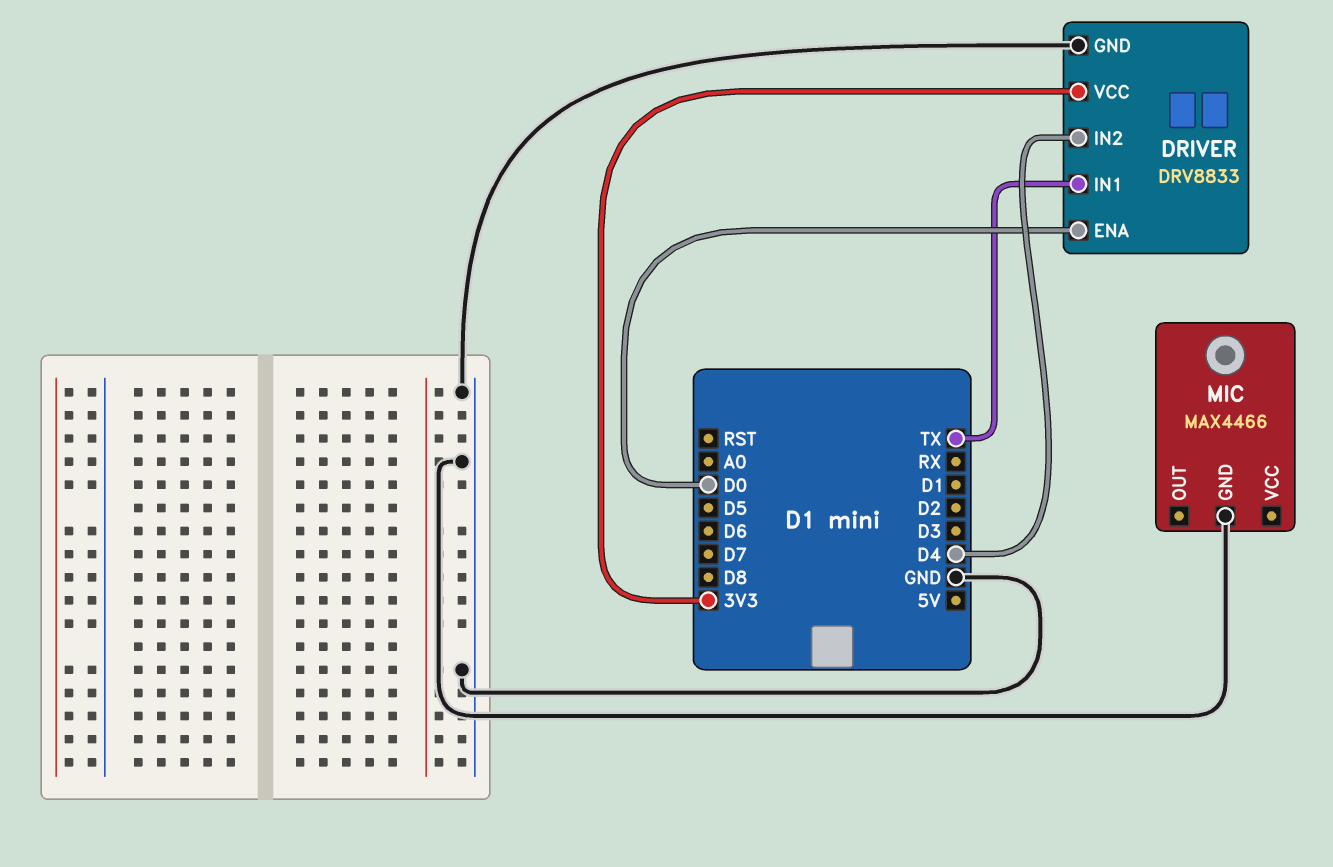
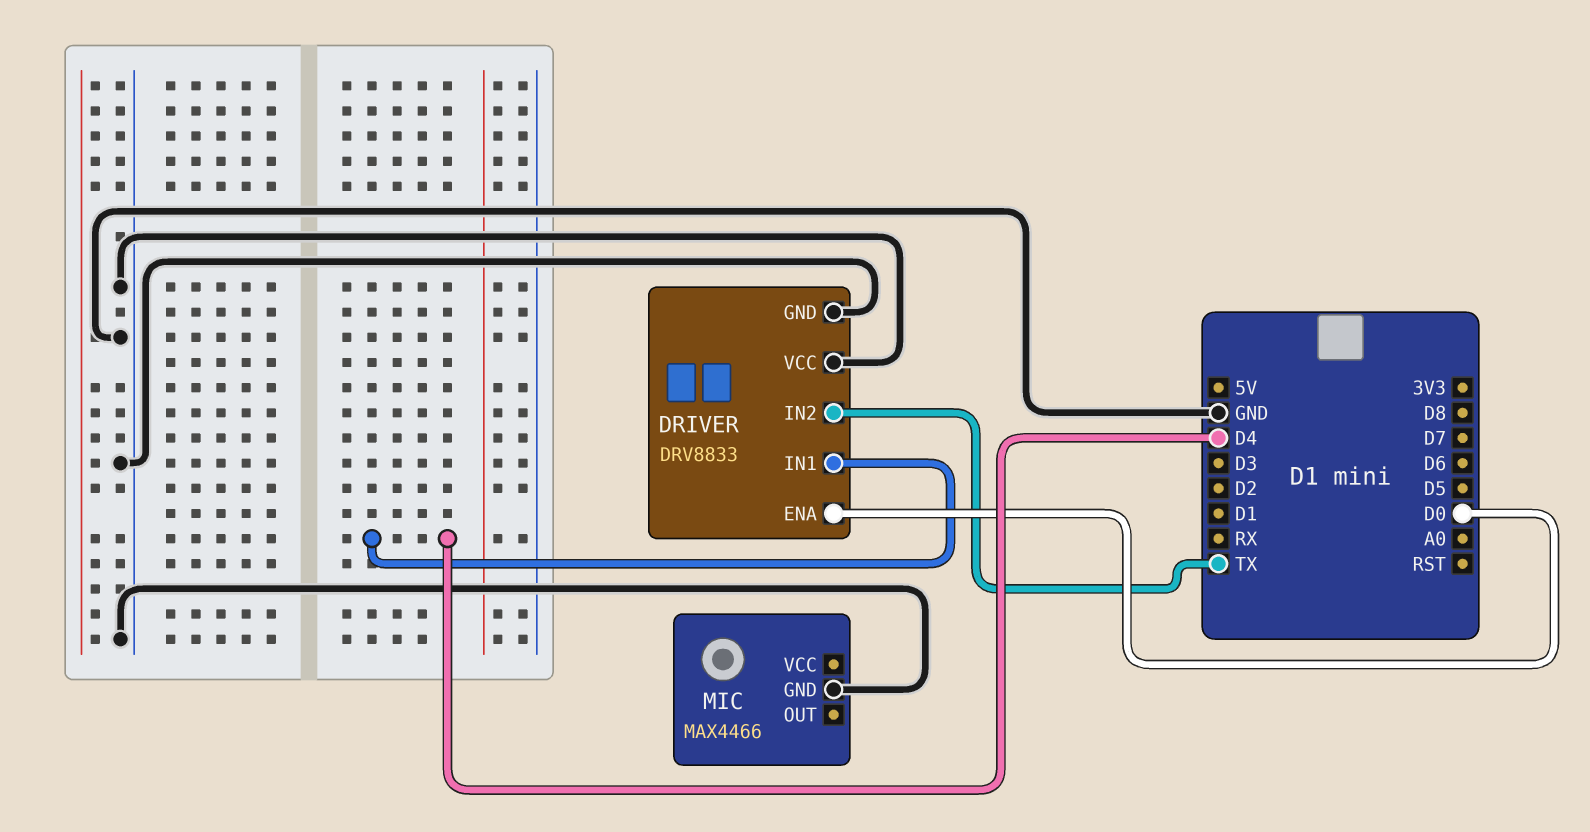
DRIVER pin IN1: TX -> D4
DRIVER pin IN2: D4 -> TX
DRIVER pin VCC: 3V3 -> GND

